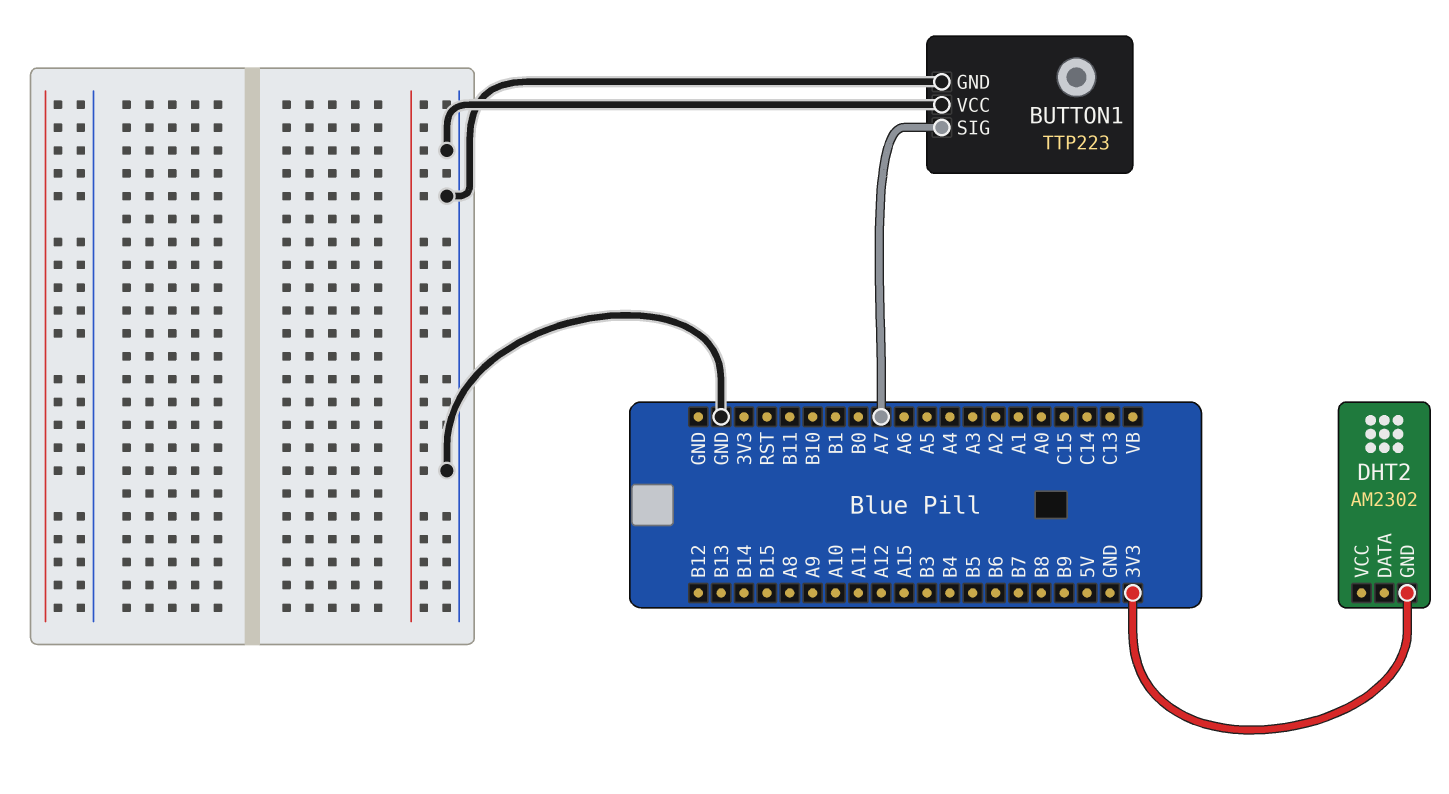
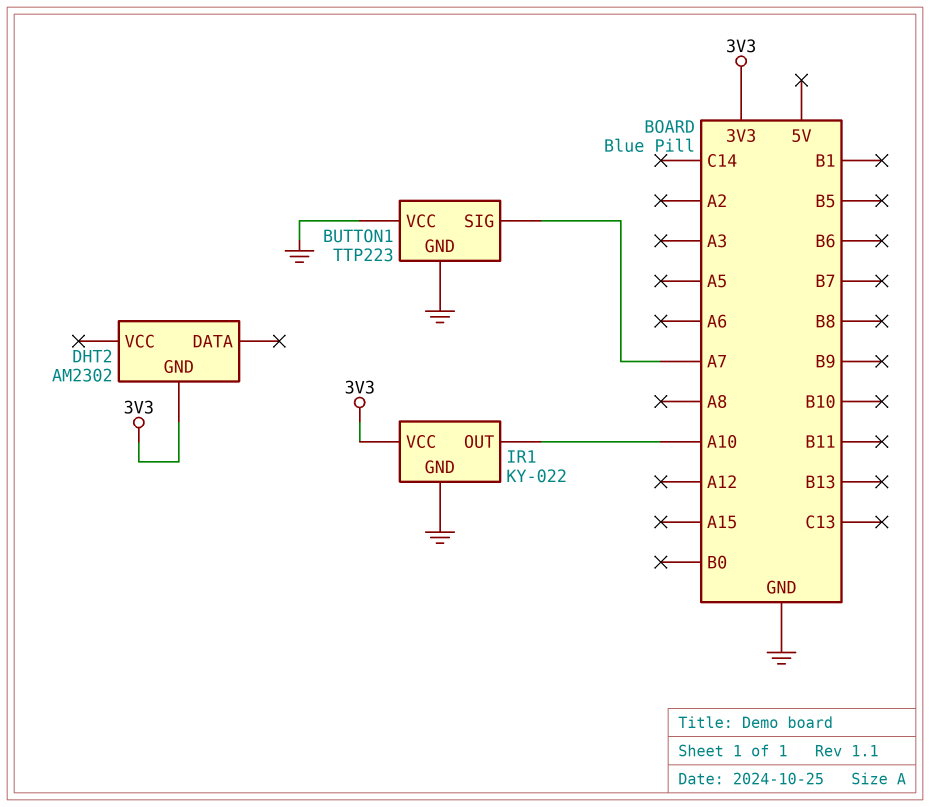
IR1: none -> KY-022
IR1 pin GND: none -> GND
IR1 pin OUT: none -> A10
IR1 pin VCC: none -> 3V3

